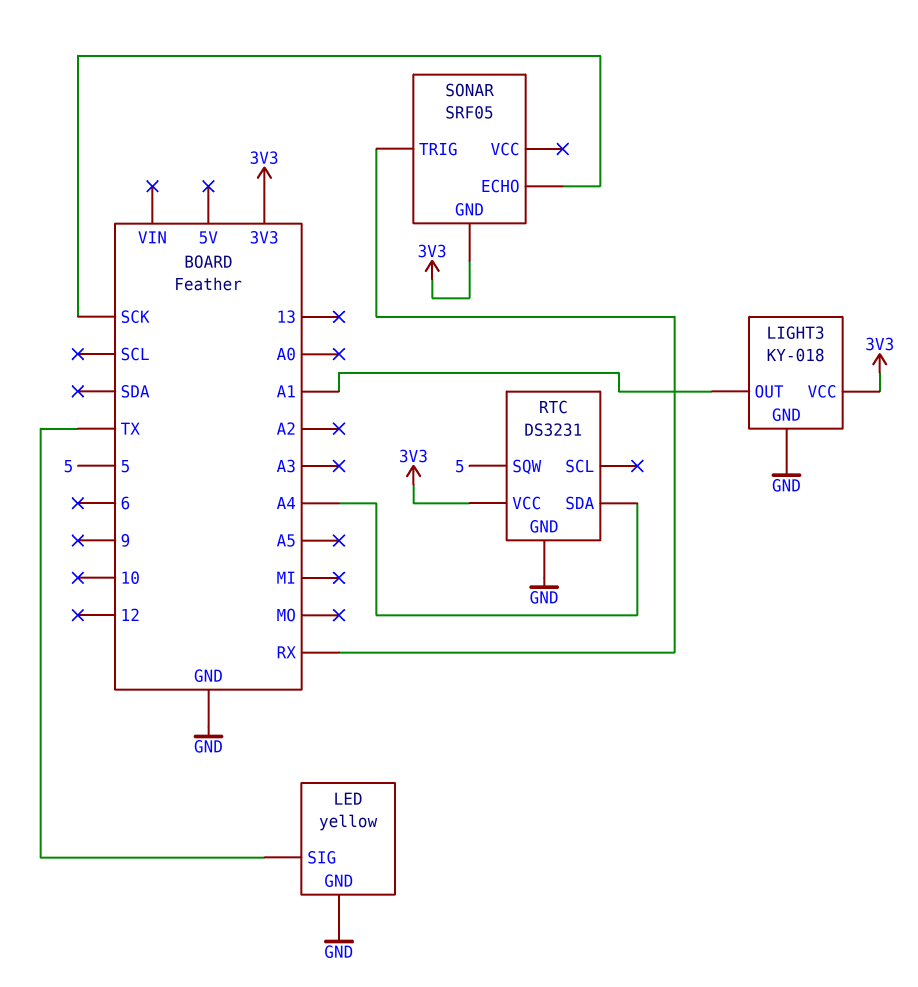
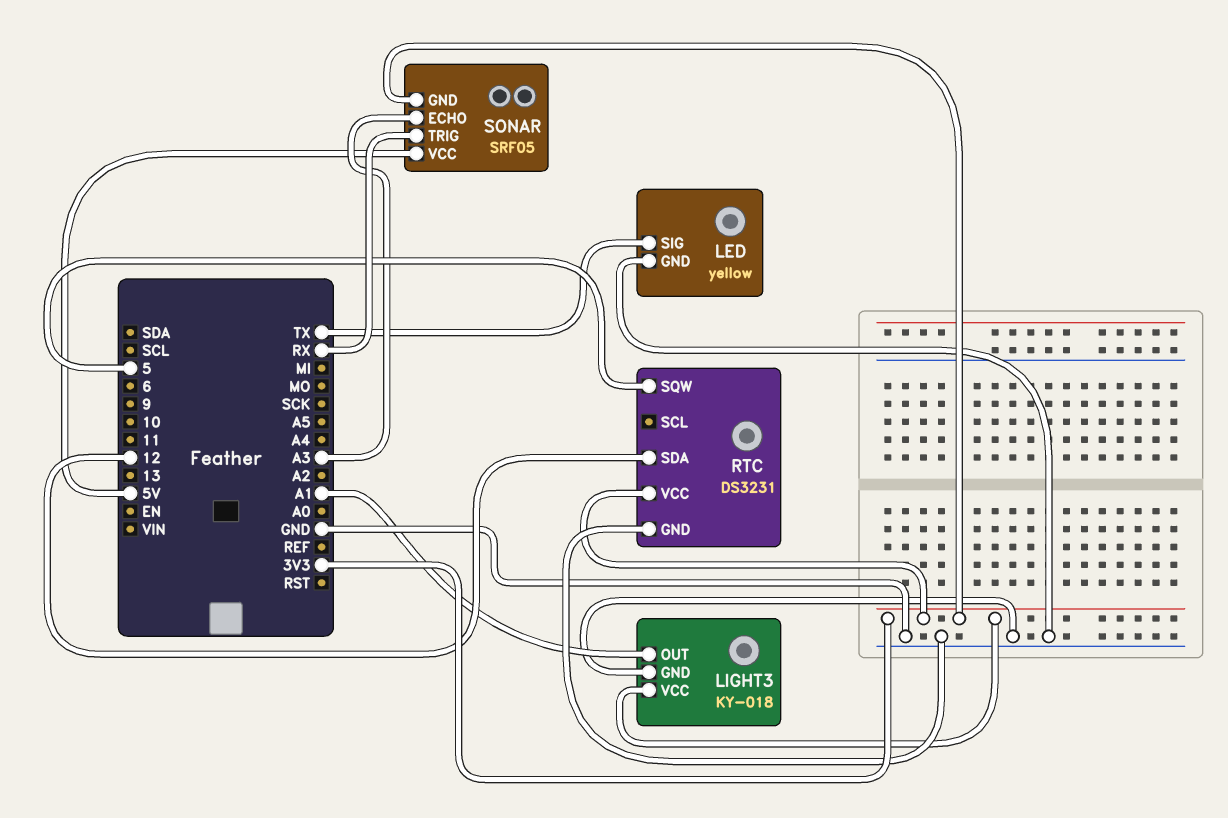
RTC pin SDA: A4 -> 12
SONAR pin ECHO: SCK -> A3
SONAR pin VCC: none -> 5V

